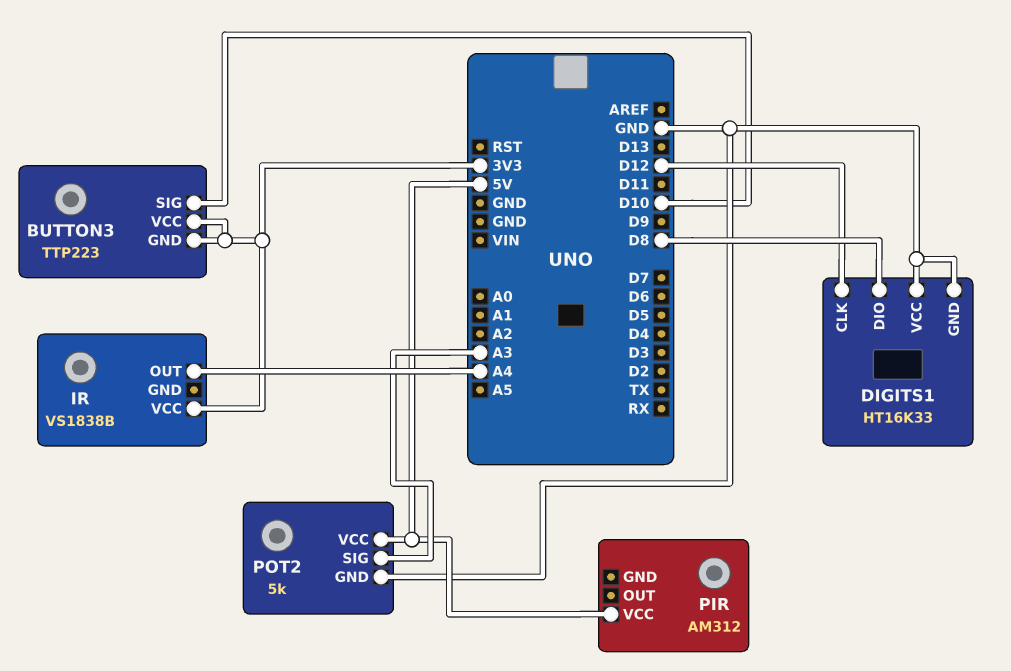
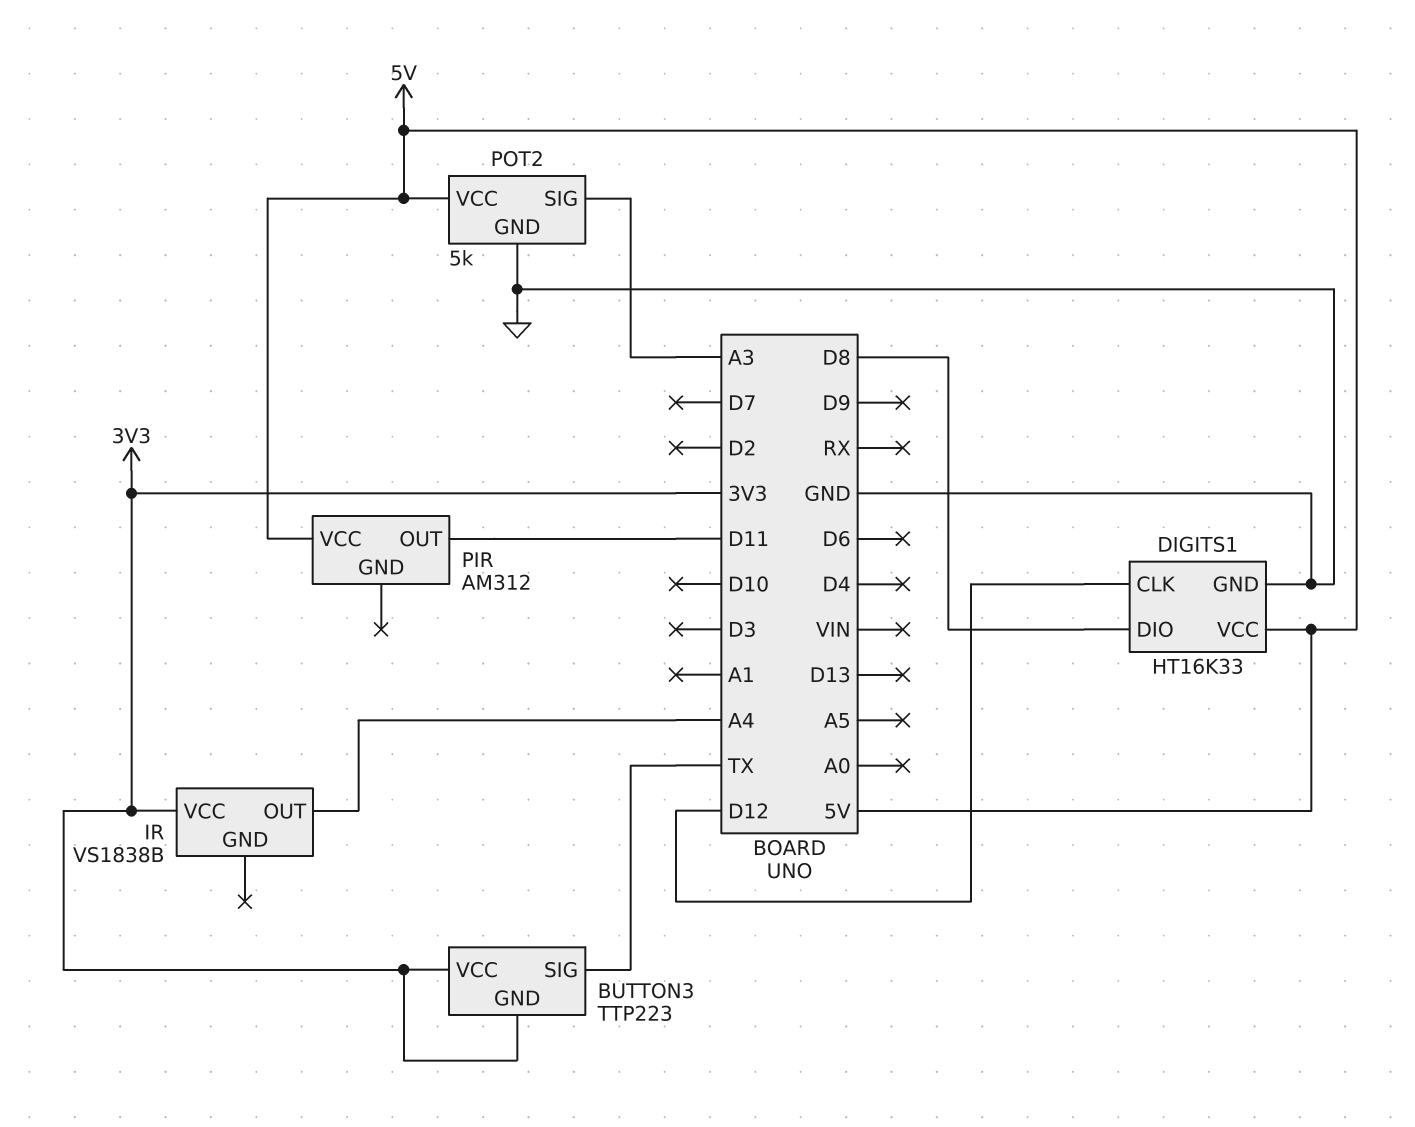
BUTTON3 pin SIG: D10 -> TX
DIGITS1 pin VCC: GND -> 5V
PIR pin OUT: none -> D11

